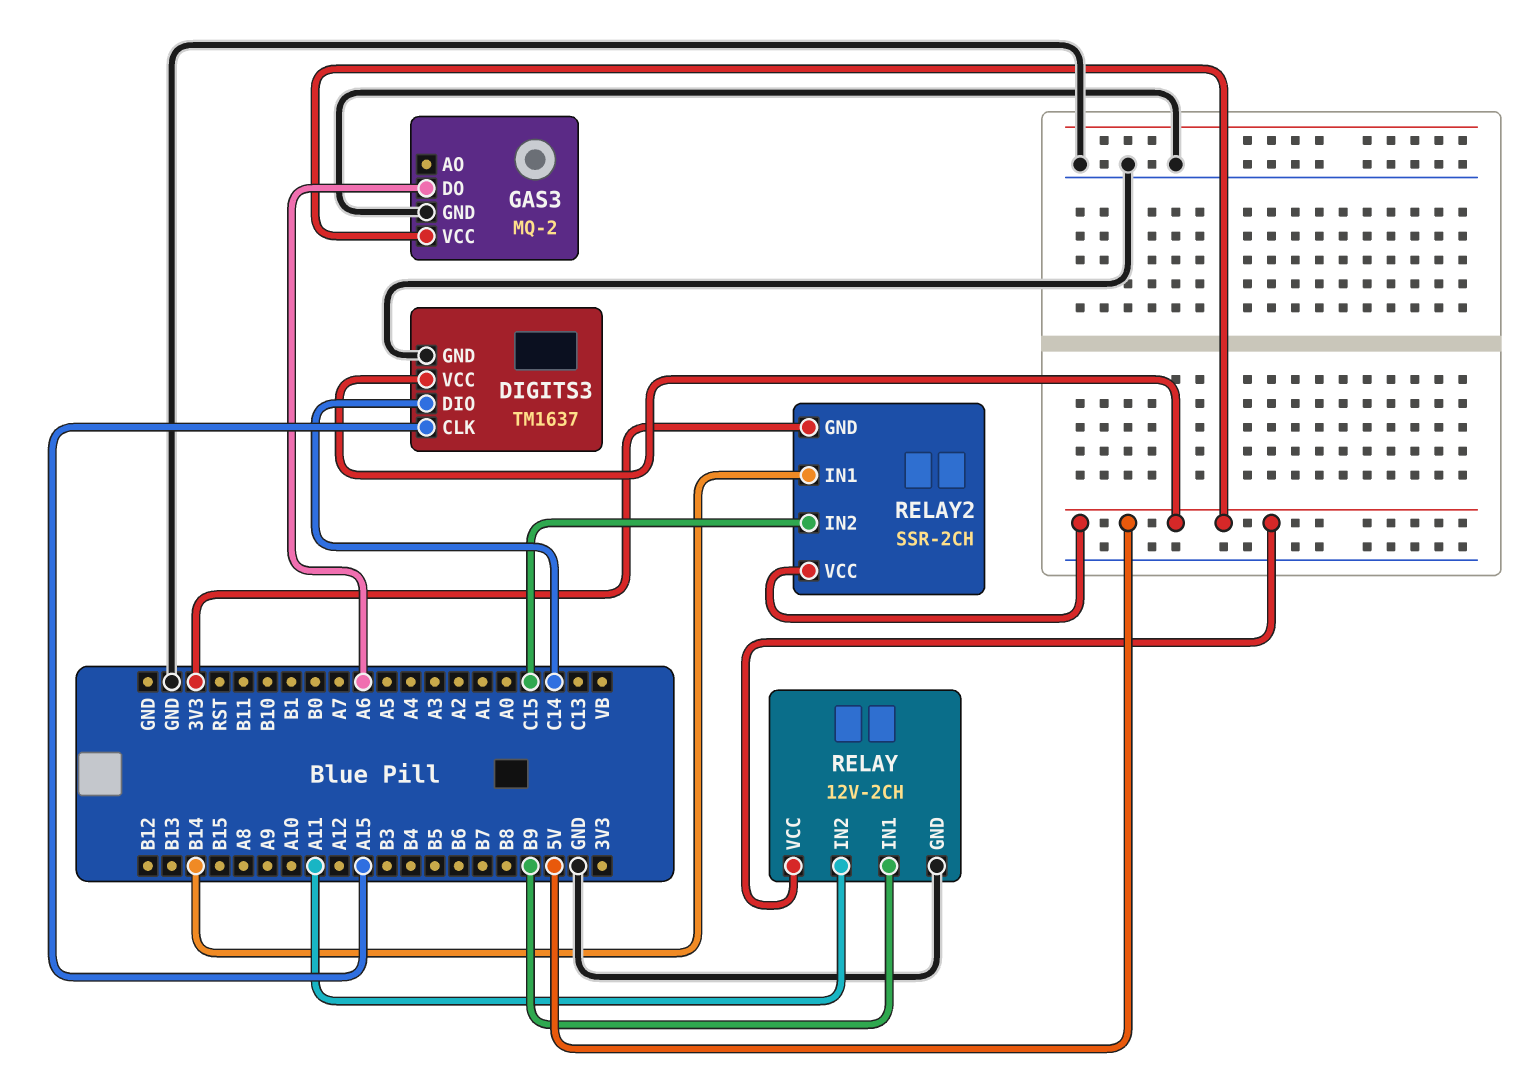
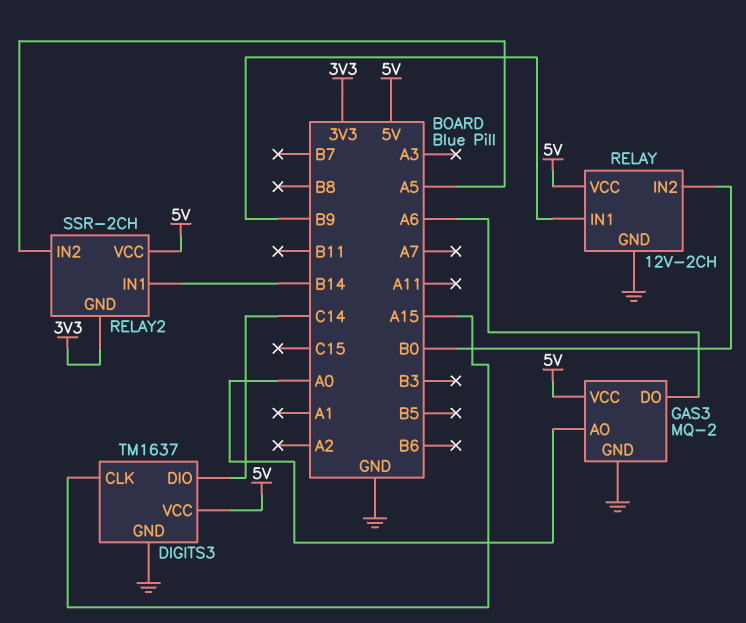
GAS3 pin AO: none -> A0
RELAY pin IN2: A11 -> B0
RELAY2 pin IN2: C15 -> A5

